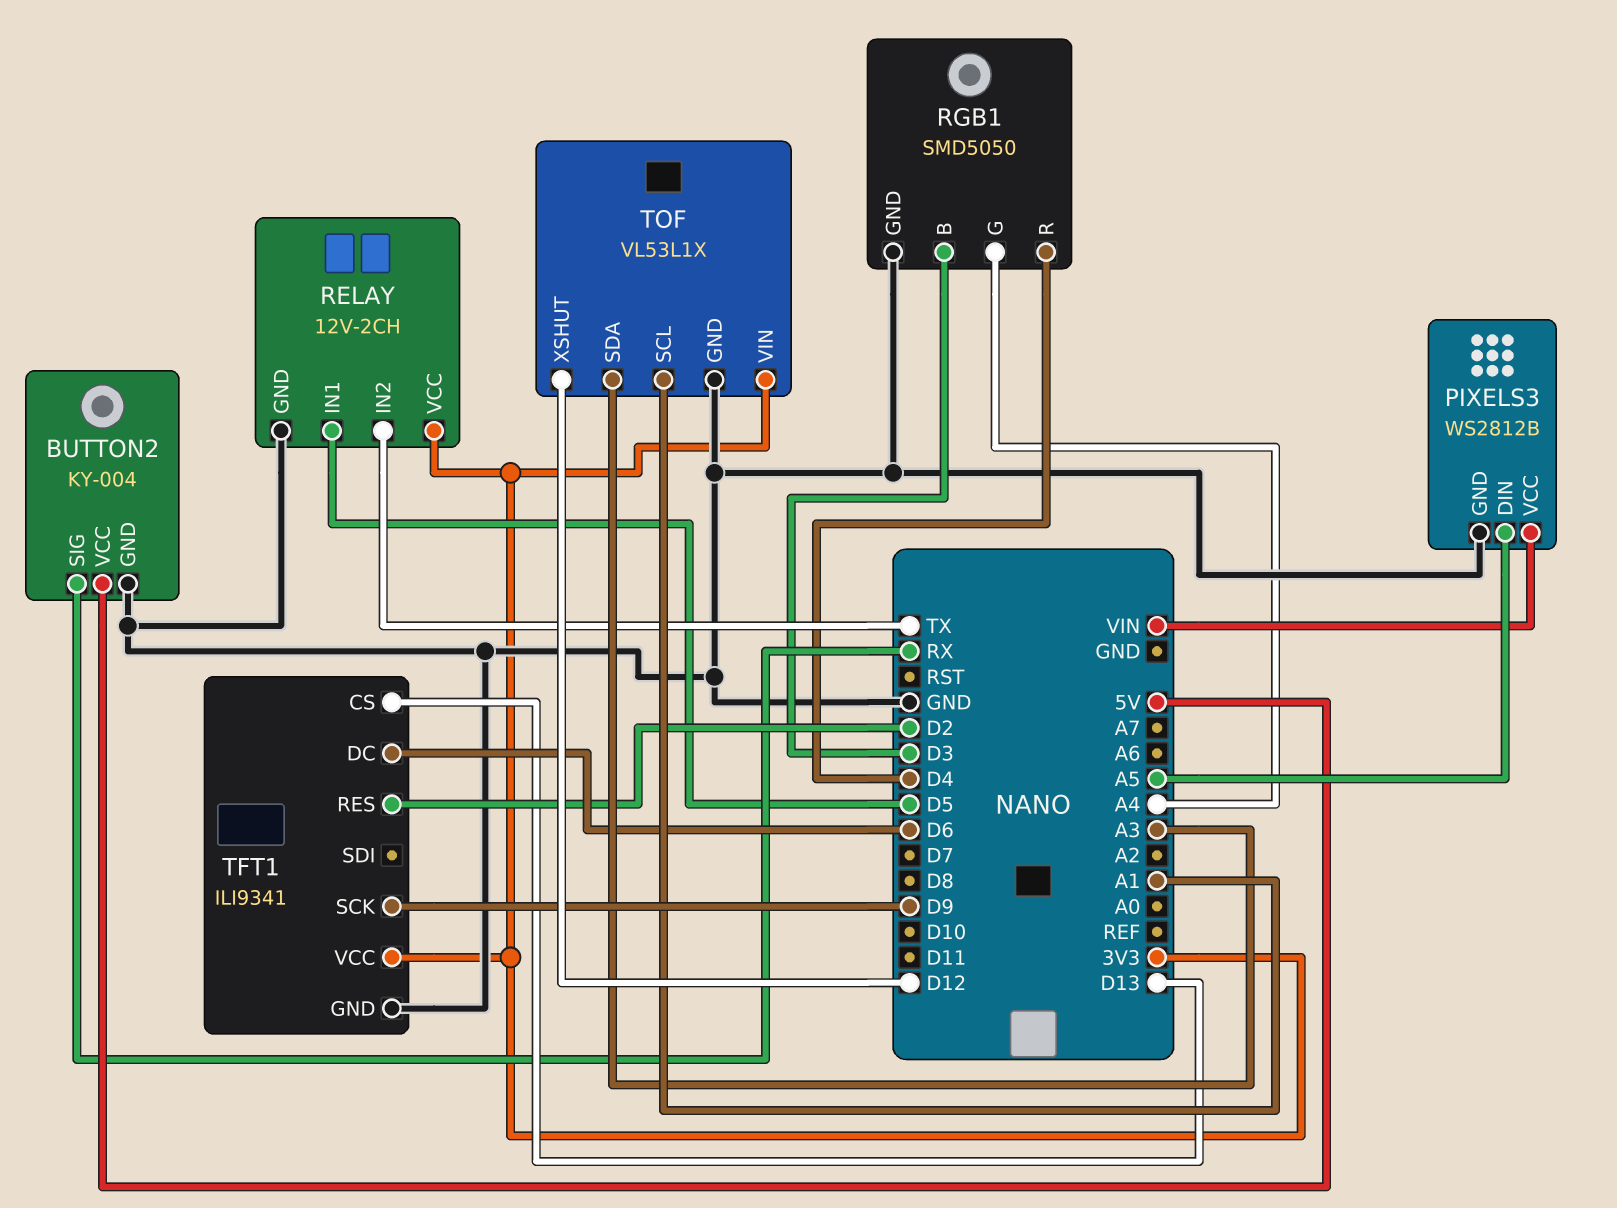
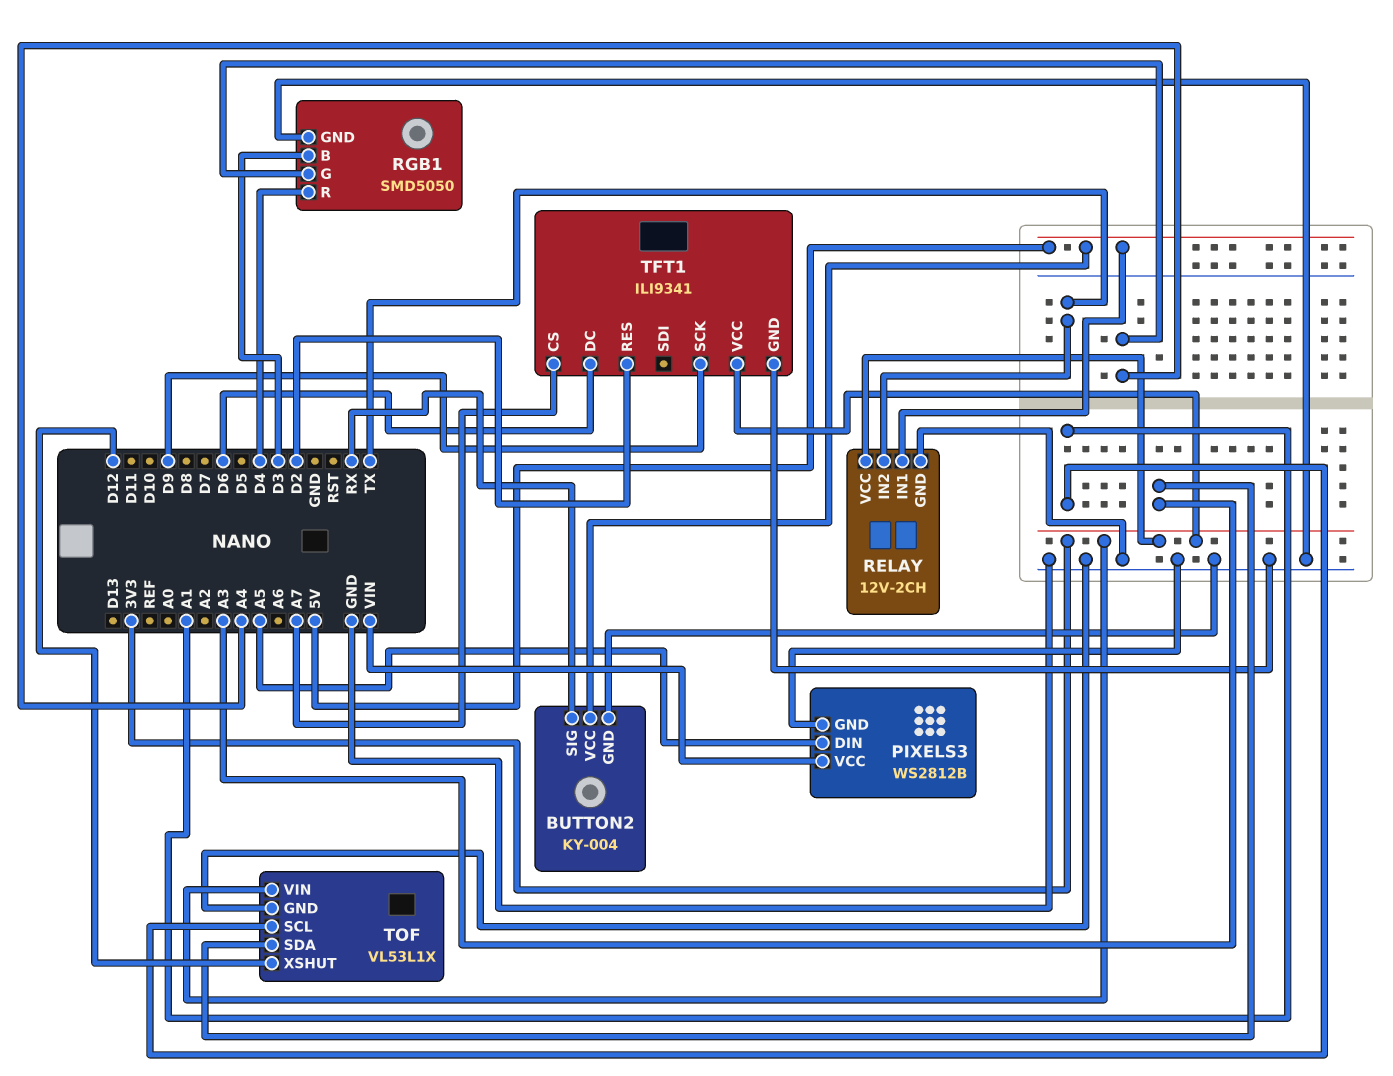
RELAY pin IN1: D5 -> 5V
TFT1 pin CS: D13 -> A7

